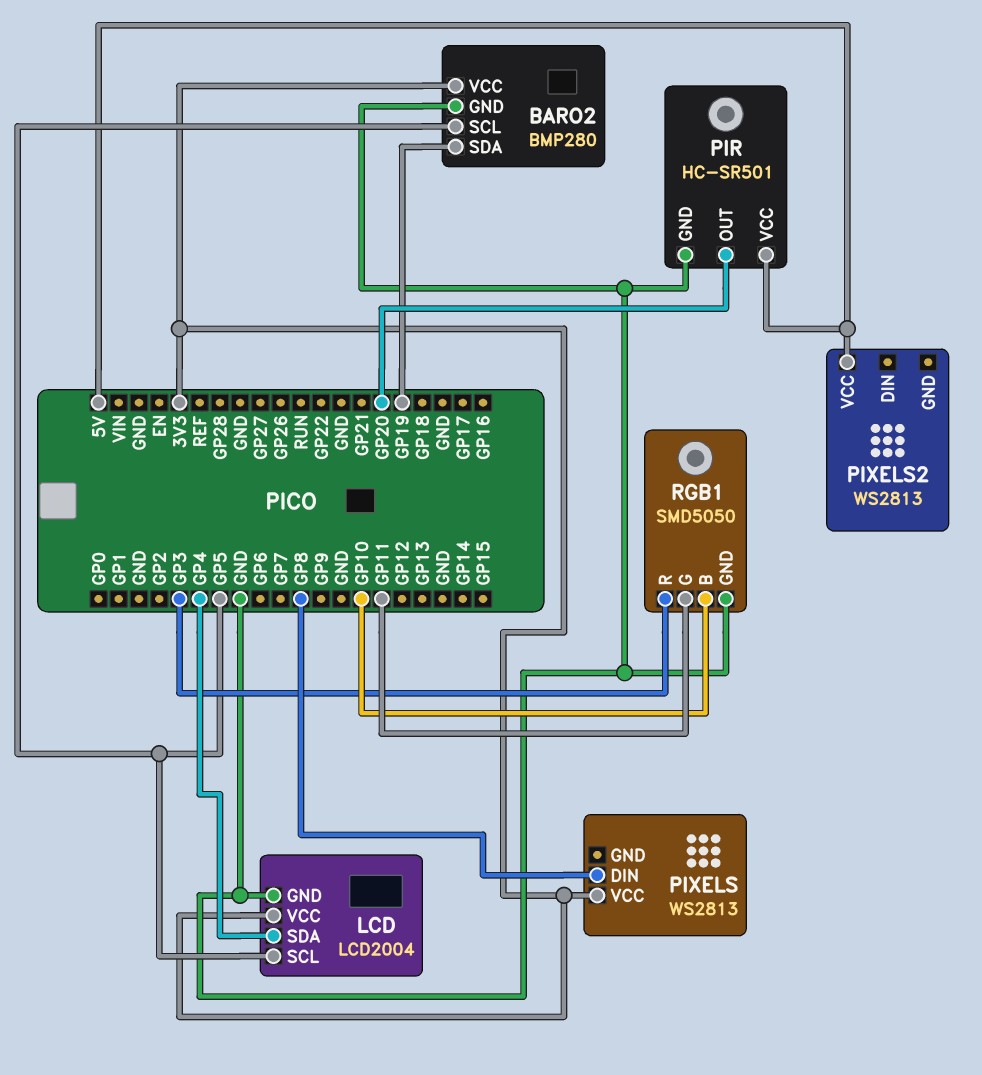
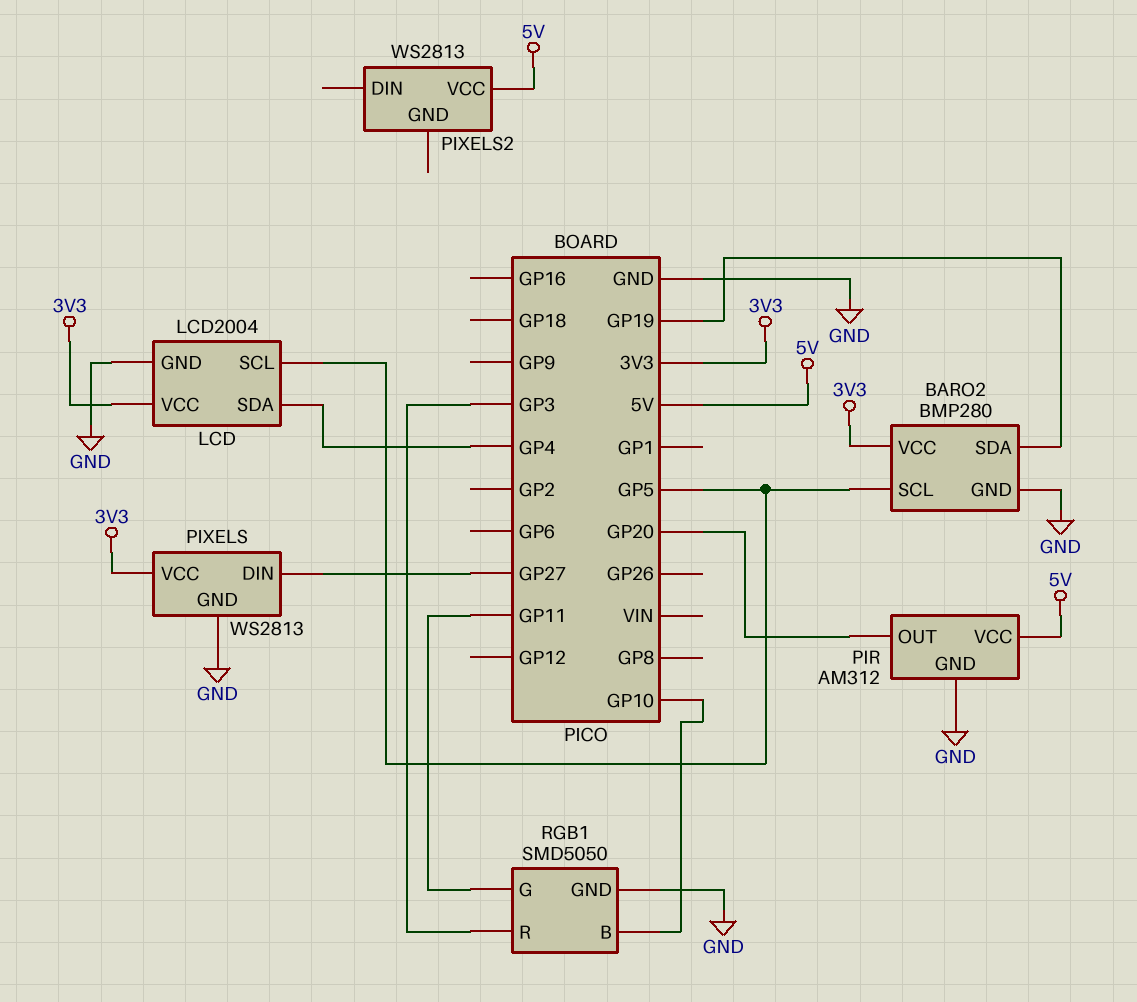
PIR: HC-SR501 -> AM312
PIXELS pin DIN: GP8 -> GP27
PIXELS pin GND: none -> GND

